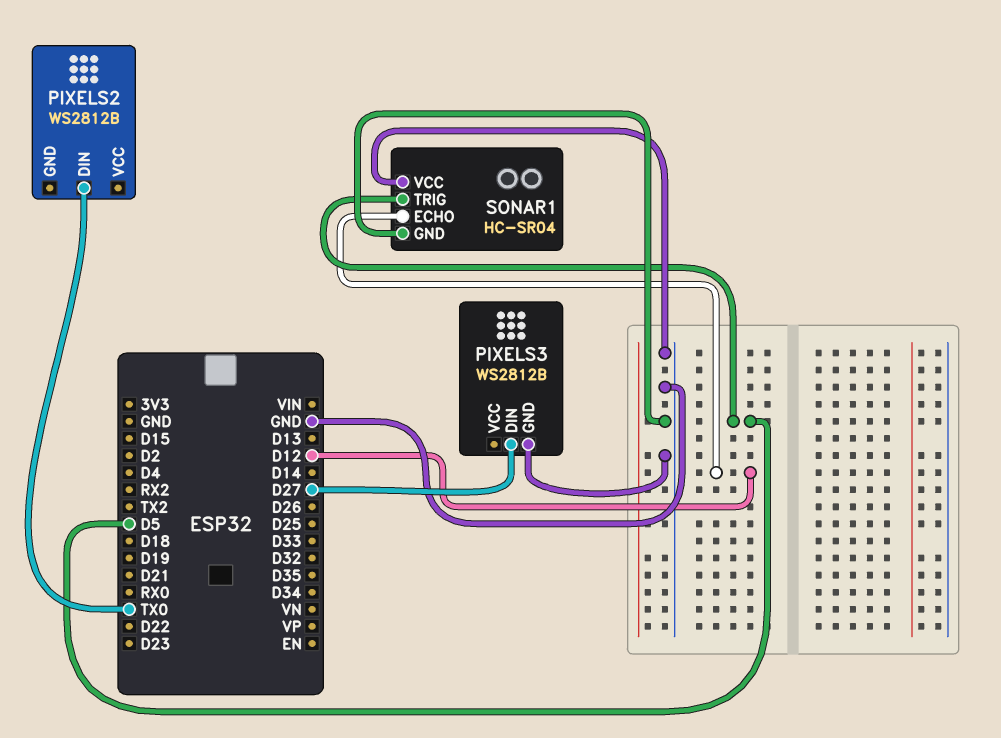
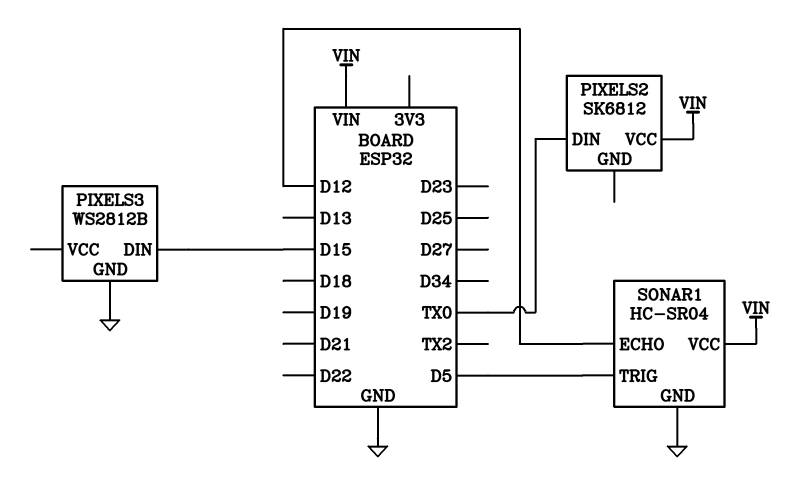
PIXELS2: WS2812B -> SK6812
PIXELS2 pin VCC: none -> VIN
PIXELS3 pin DIN: D27 -> D15
SONAR1 pin VCC: GND -> VIN

